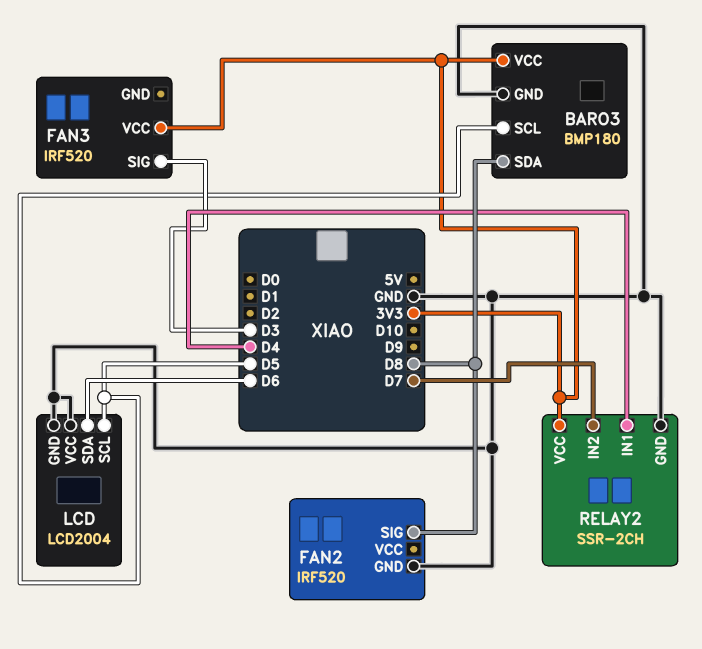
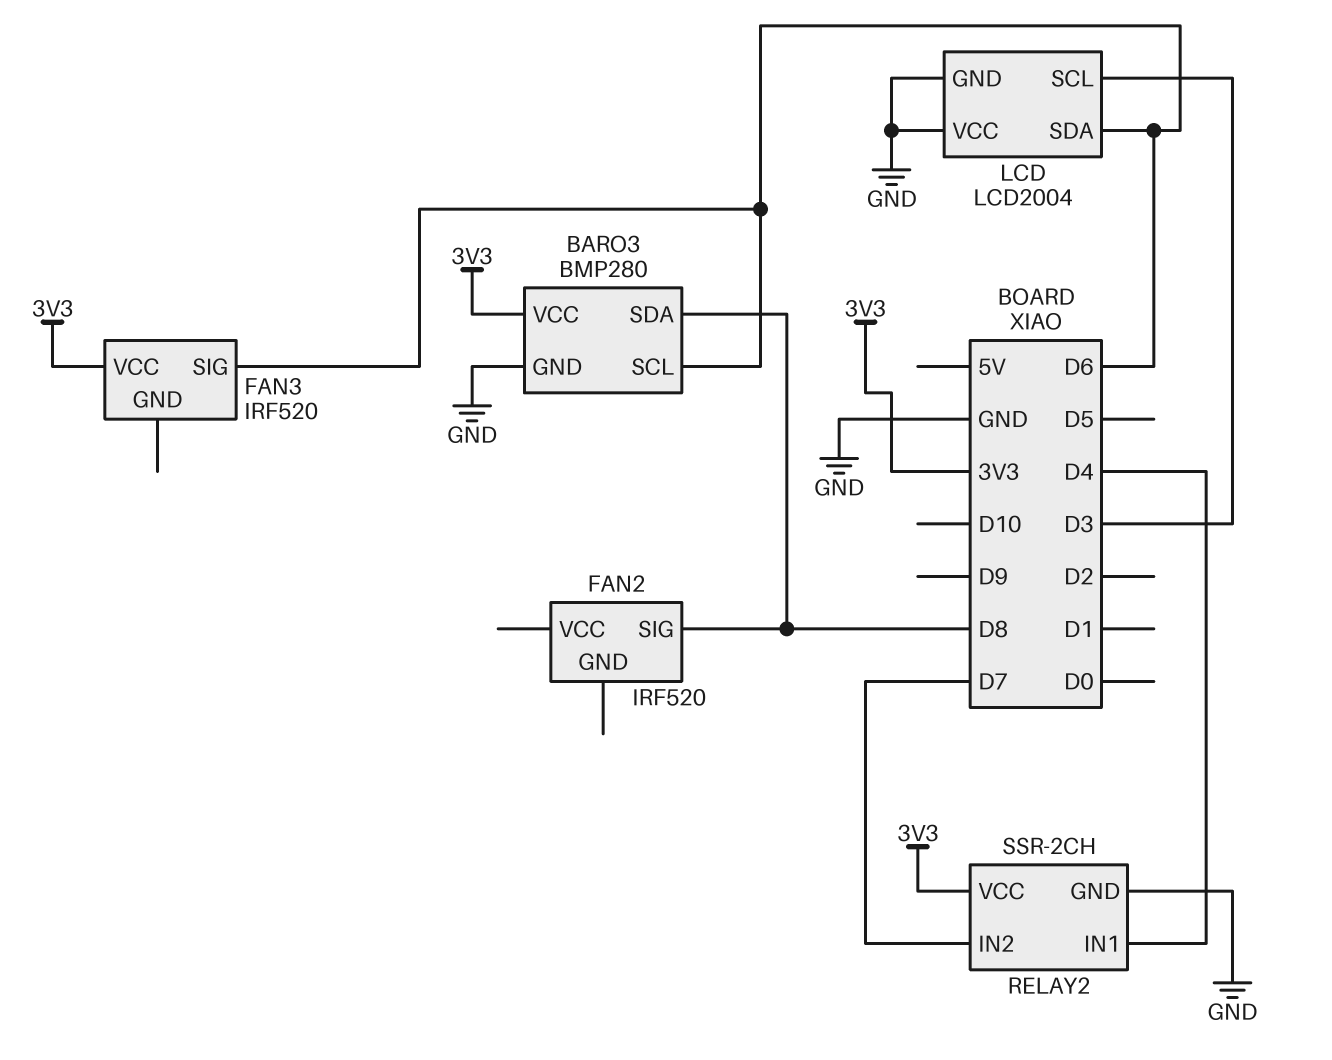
BARO3: BMP180 -> BMP280
BARO3 pin SCL: D5 -> D6
FAN2 pin GND: GND -> none
FAN3 pin SIG: D3 -> D6
LCD pin SCL: D5 -> D3

